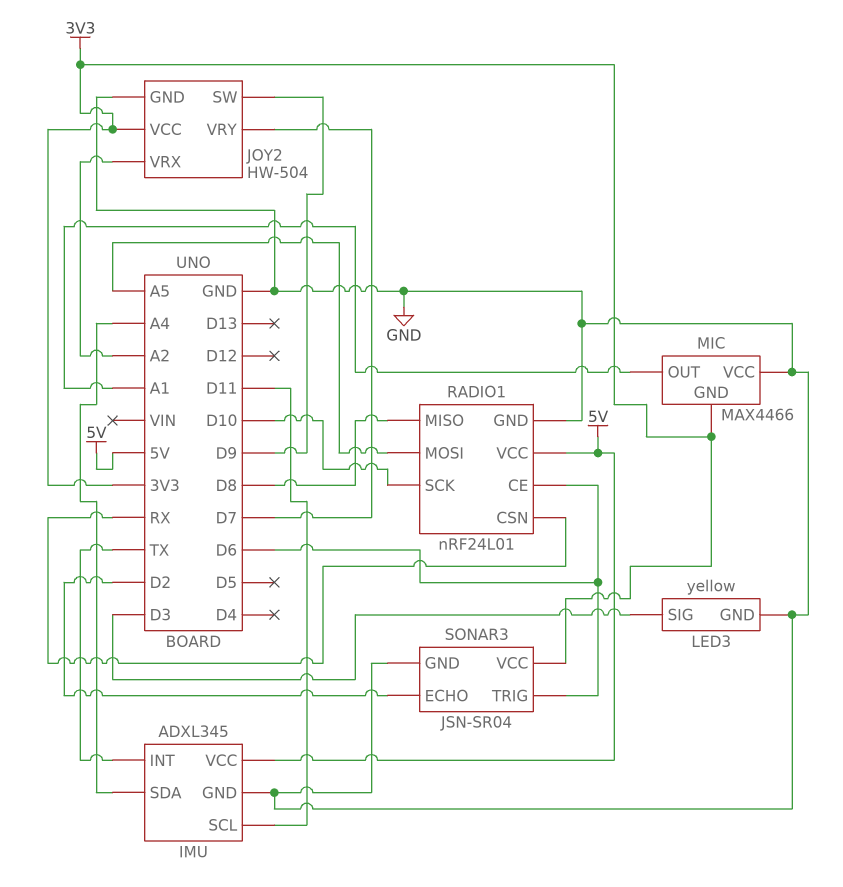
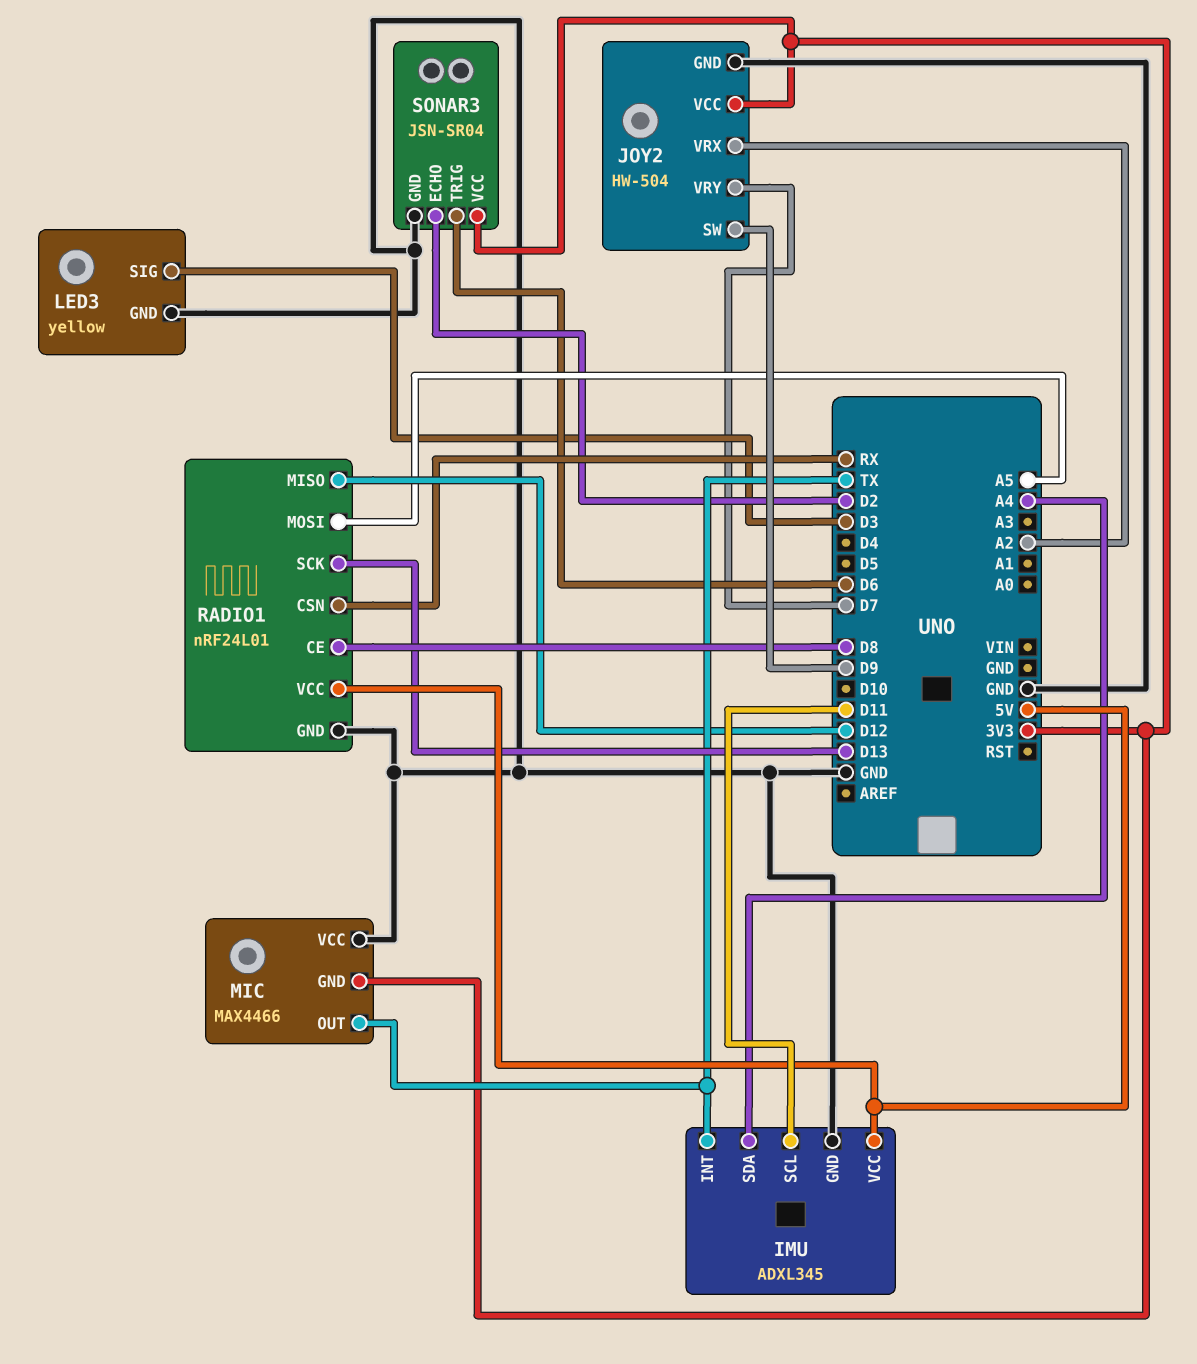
MIC pin OUT: A1 -> TX
RADIO1 pin CE: D6 -> D8
RADIO1 pin MISO: D8 -> D12
RADIO1 pin SCK: D10 -> D13

